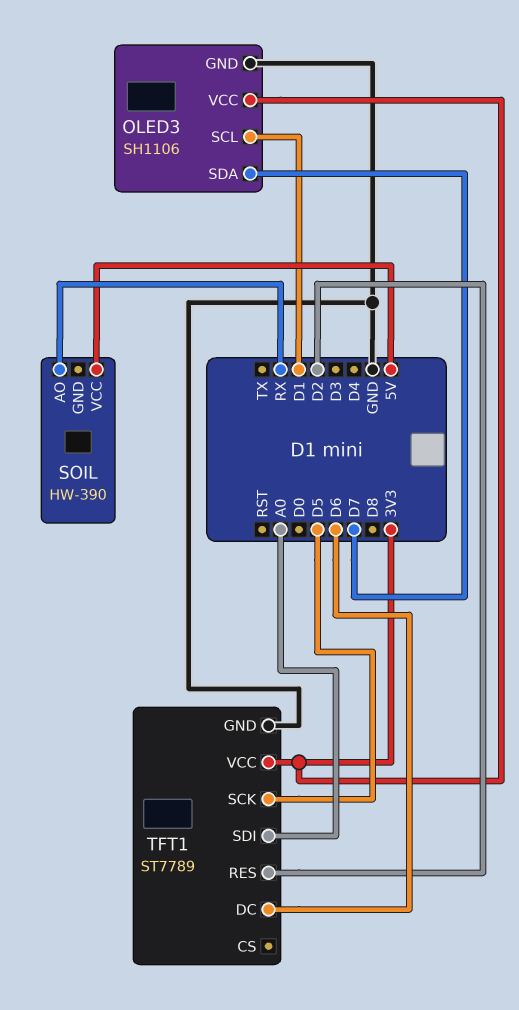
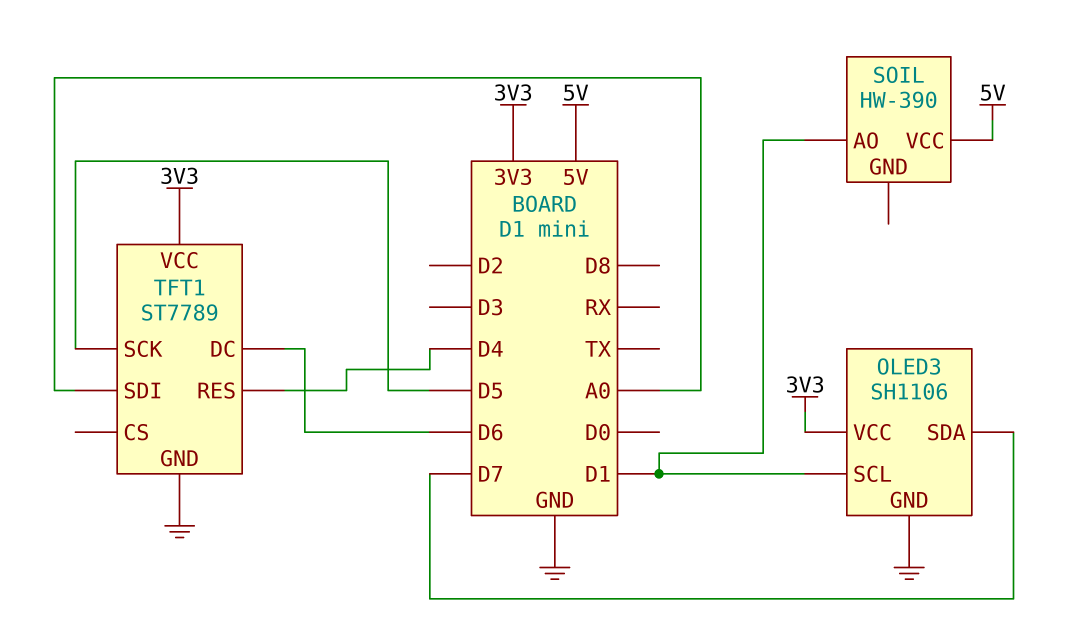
SOIL pin AO: RX -> D1
TFT1 pin RES: D2 -> D4

